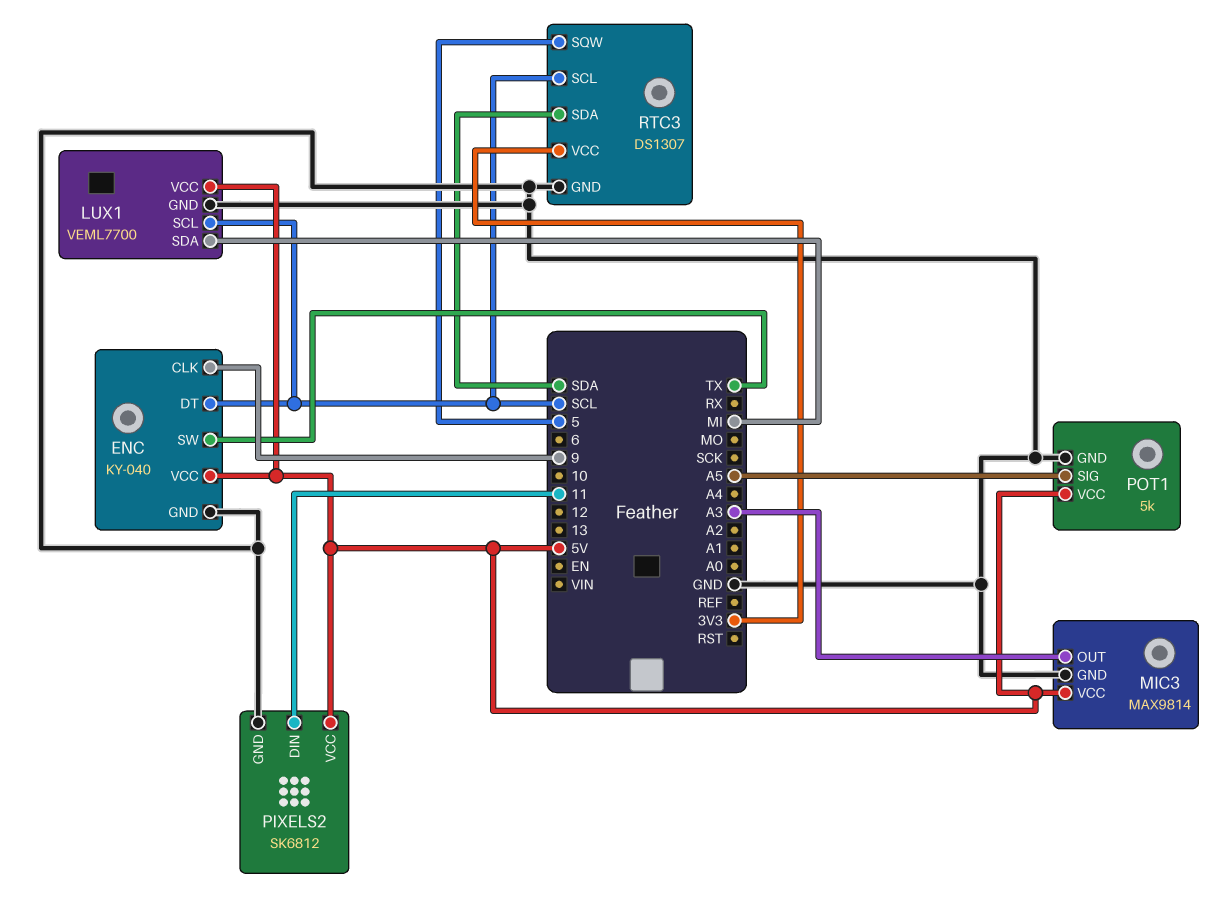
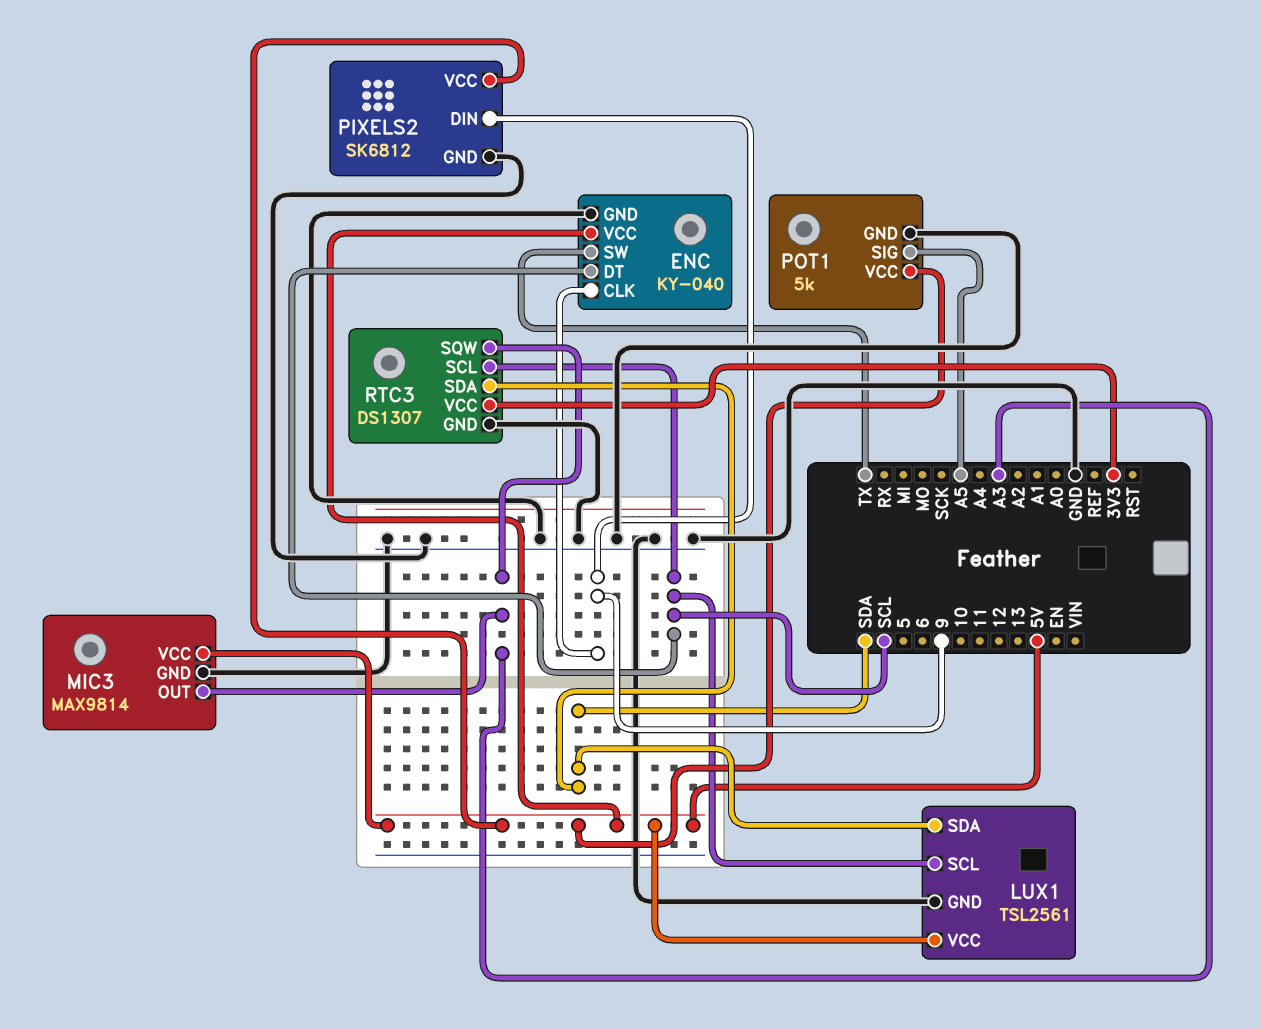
LUX1: VEML7700 -> TSL2561
LUX1 pin SDA: MI -> SDA
PIXELS2 pin DIN: 11 -> 9
RTC3 pin SQW: 5 -> A3

